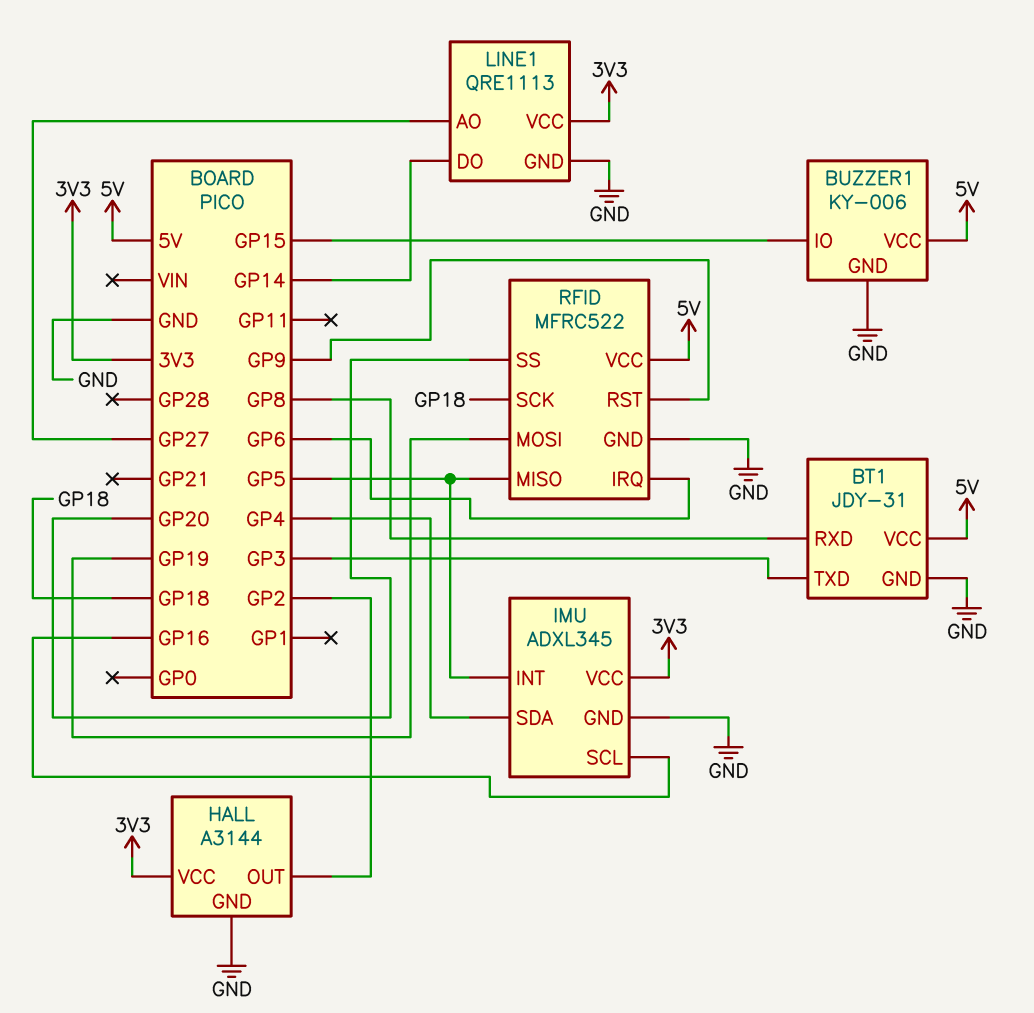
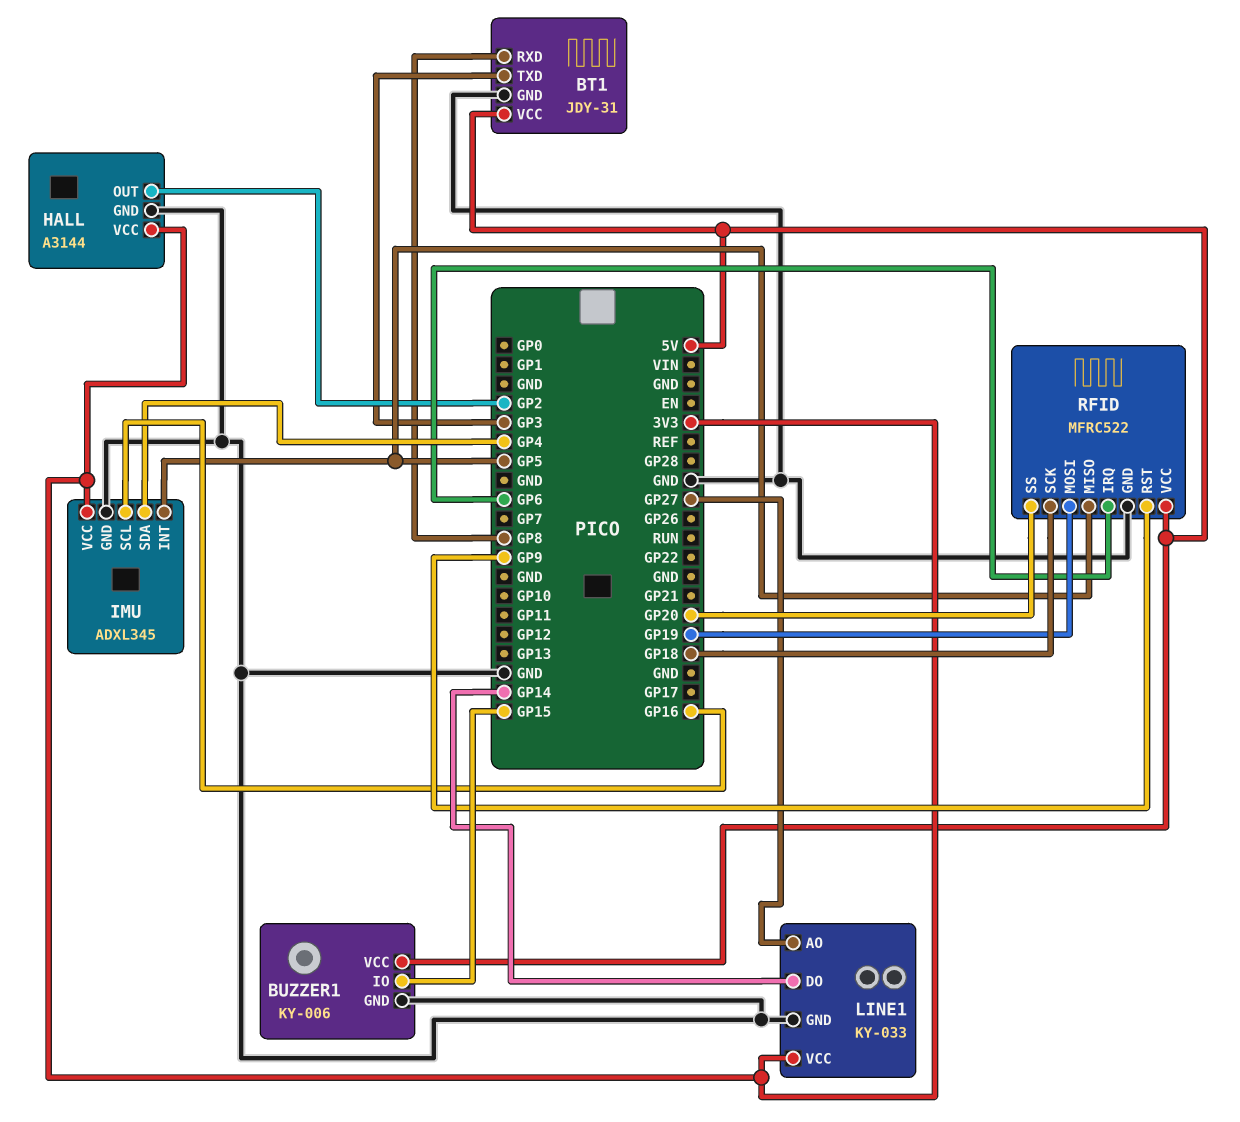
LINE1: QRE1113 -> KY-033

